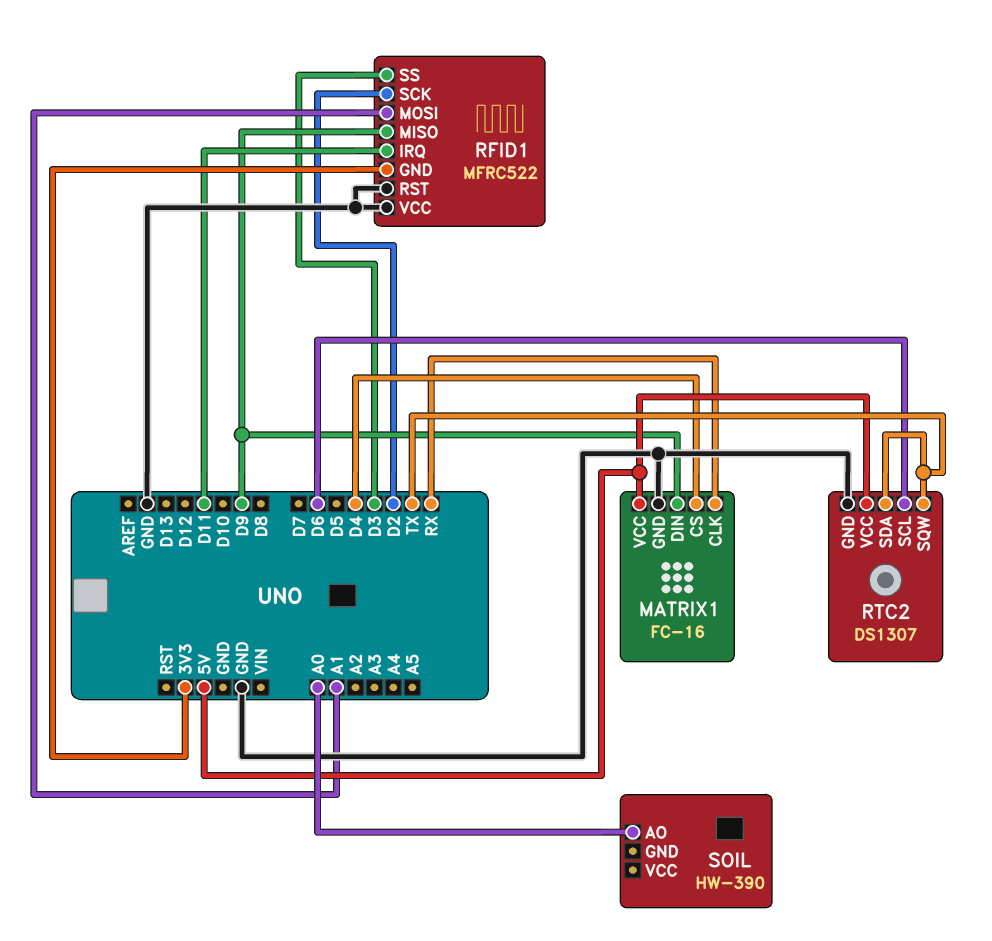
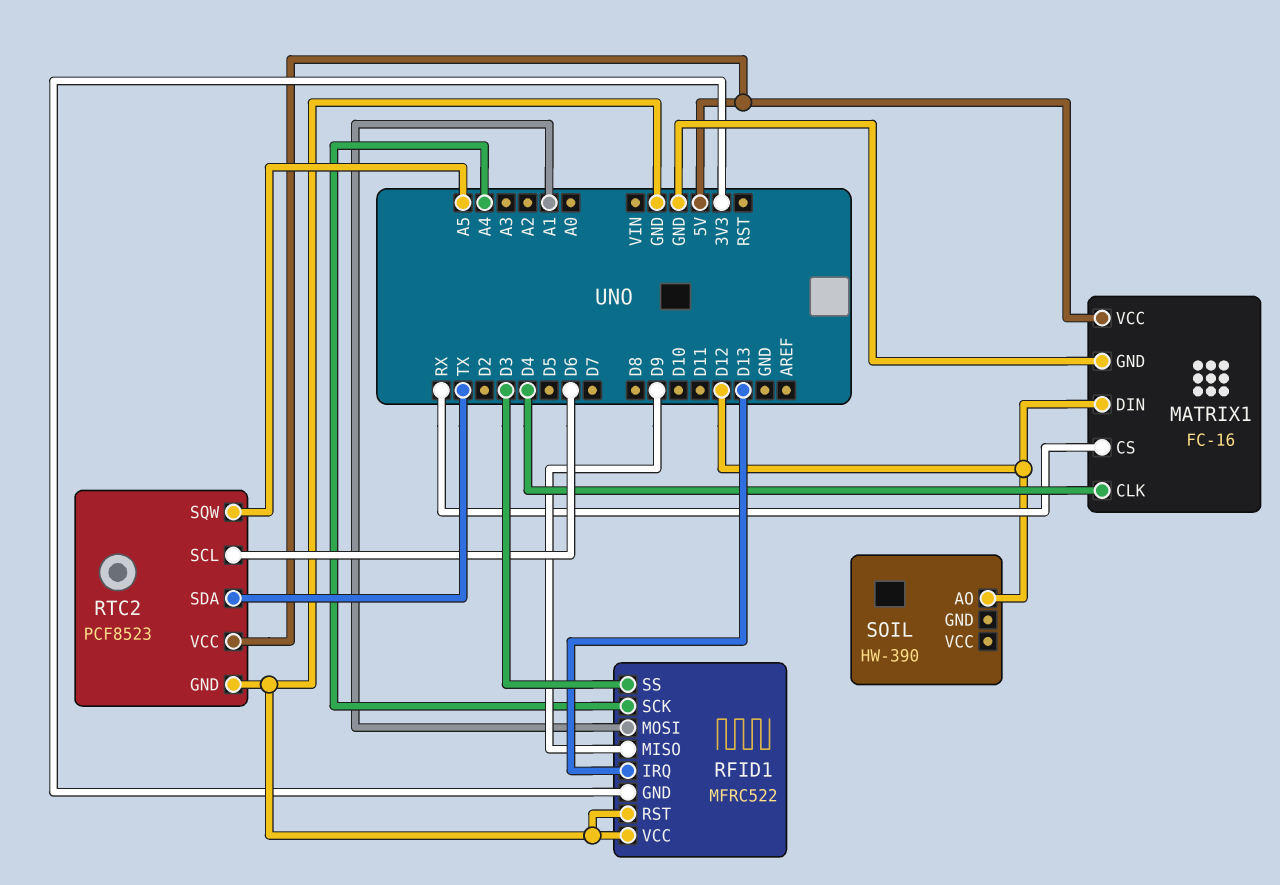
MATRIX1 pin CLK: RX -> D4
MATRIX1 pin CS: D4 -> RX
MATRIX1 pin DIN: D9 -> D12
RFID1 pin IRQ: D11 -> D13
RFID1 pin SCK: D2 -> A4
RTC2: DS1307 -> PCF8523
RTC2 pin SQW: TX -> A5
SOIL pin AO: A0 -> D12

